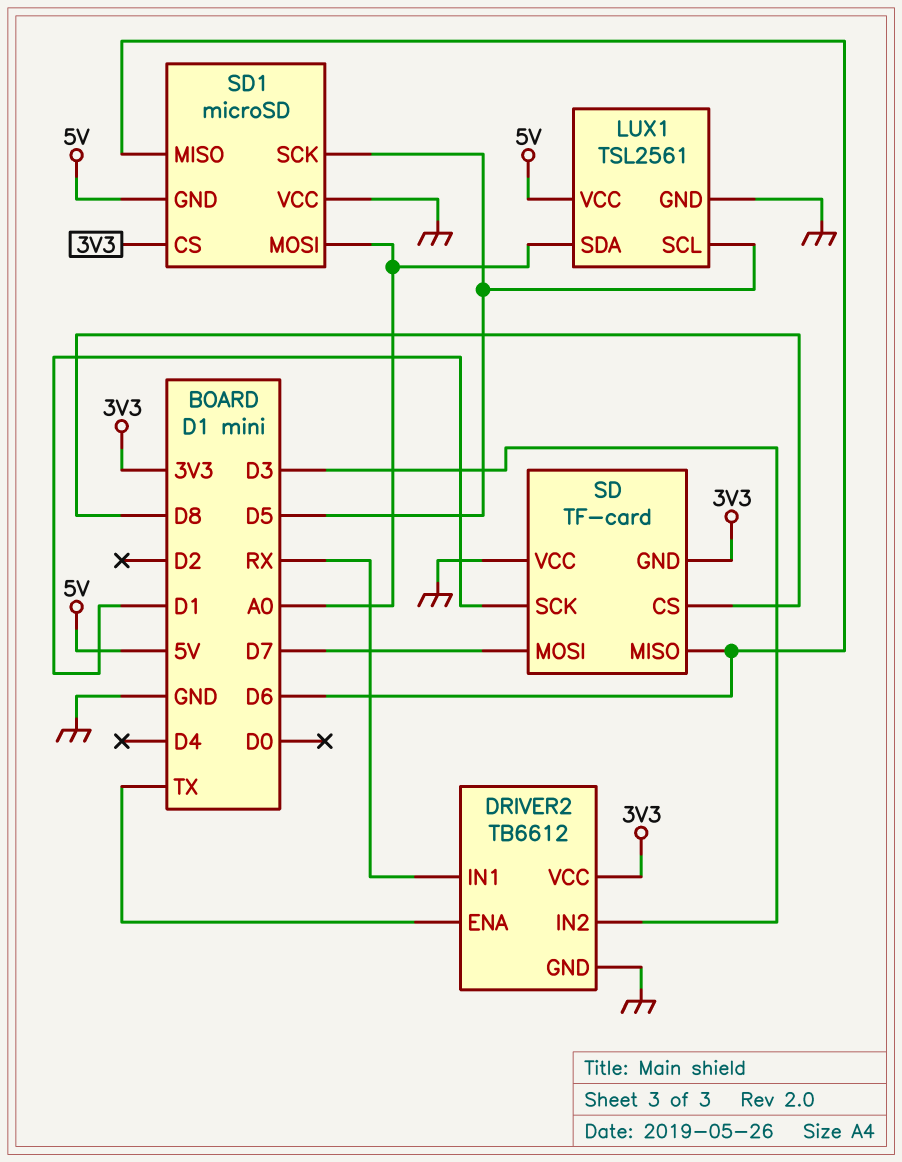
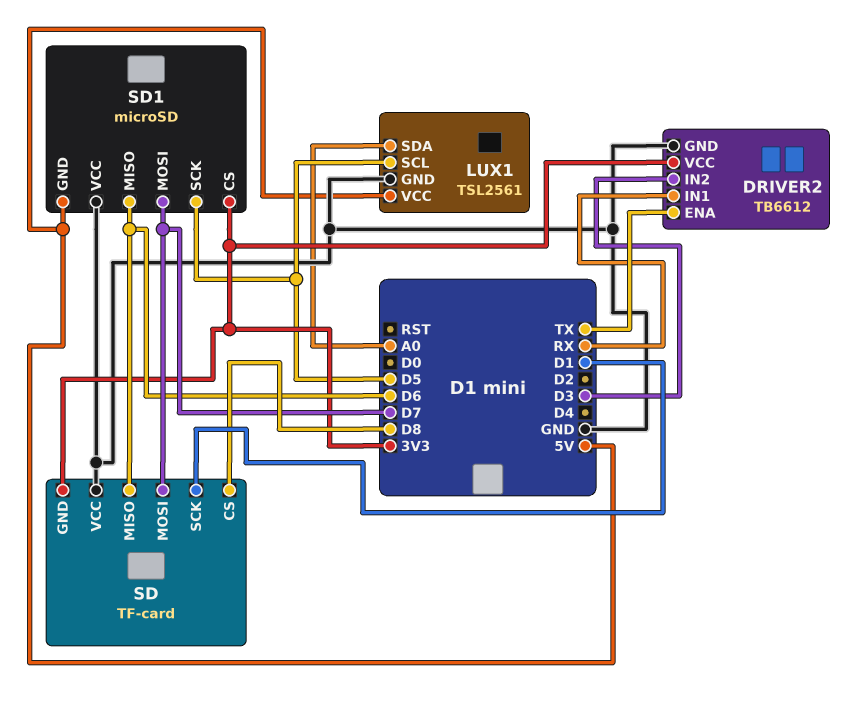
SD1 pin MOSI: A0 -> D7

